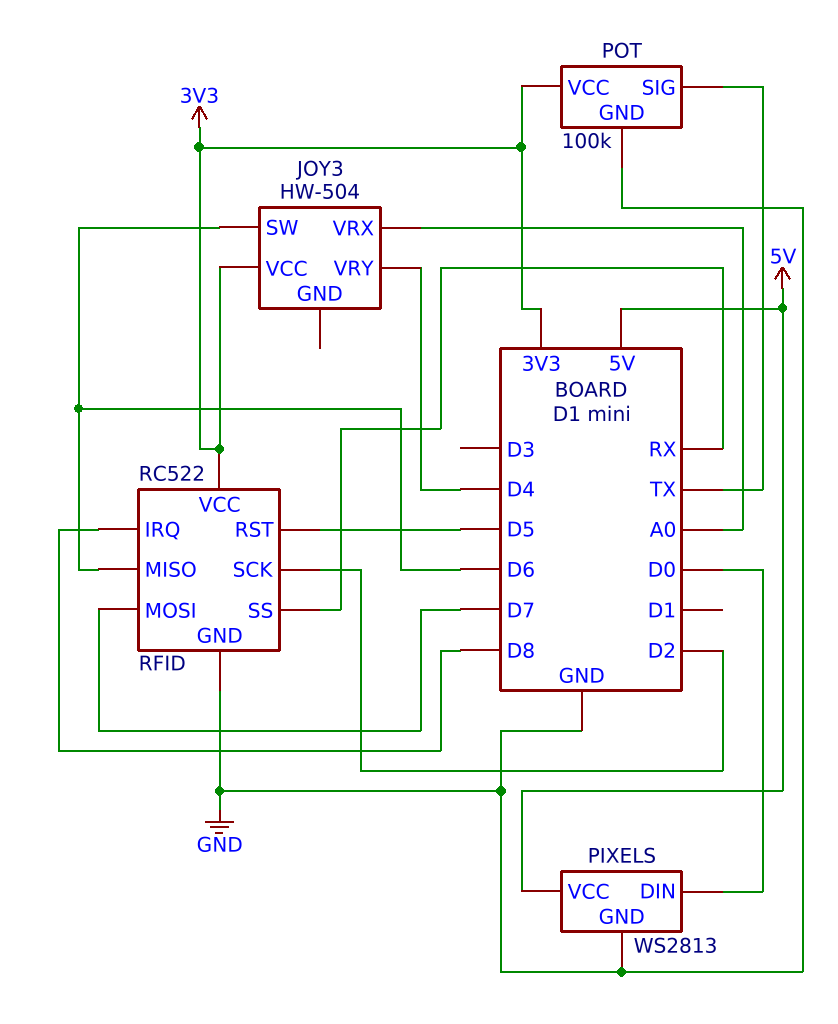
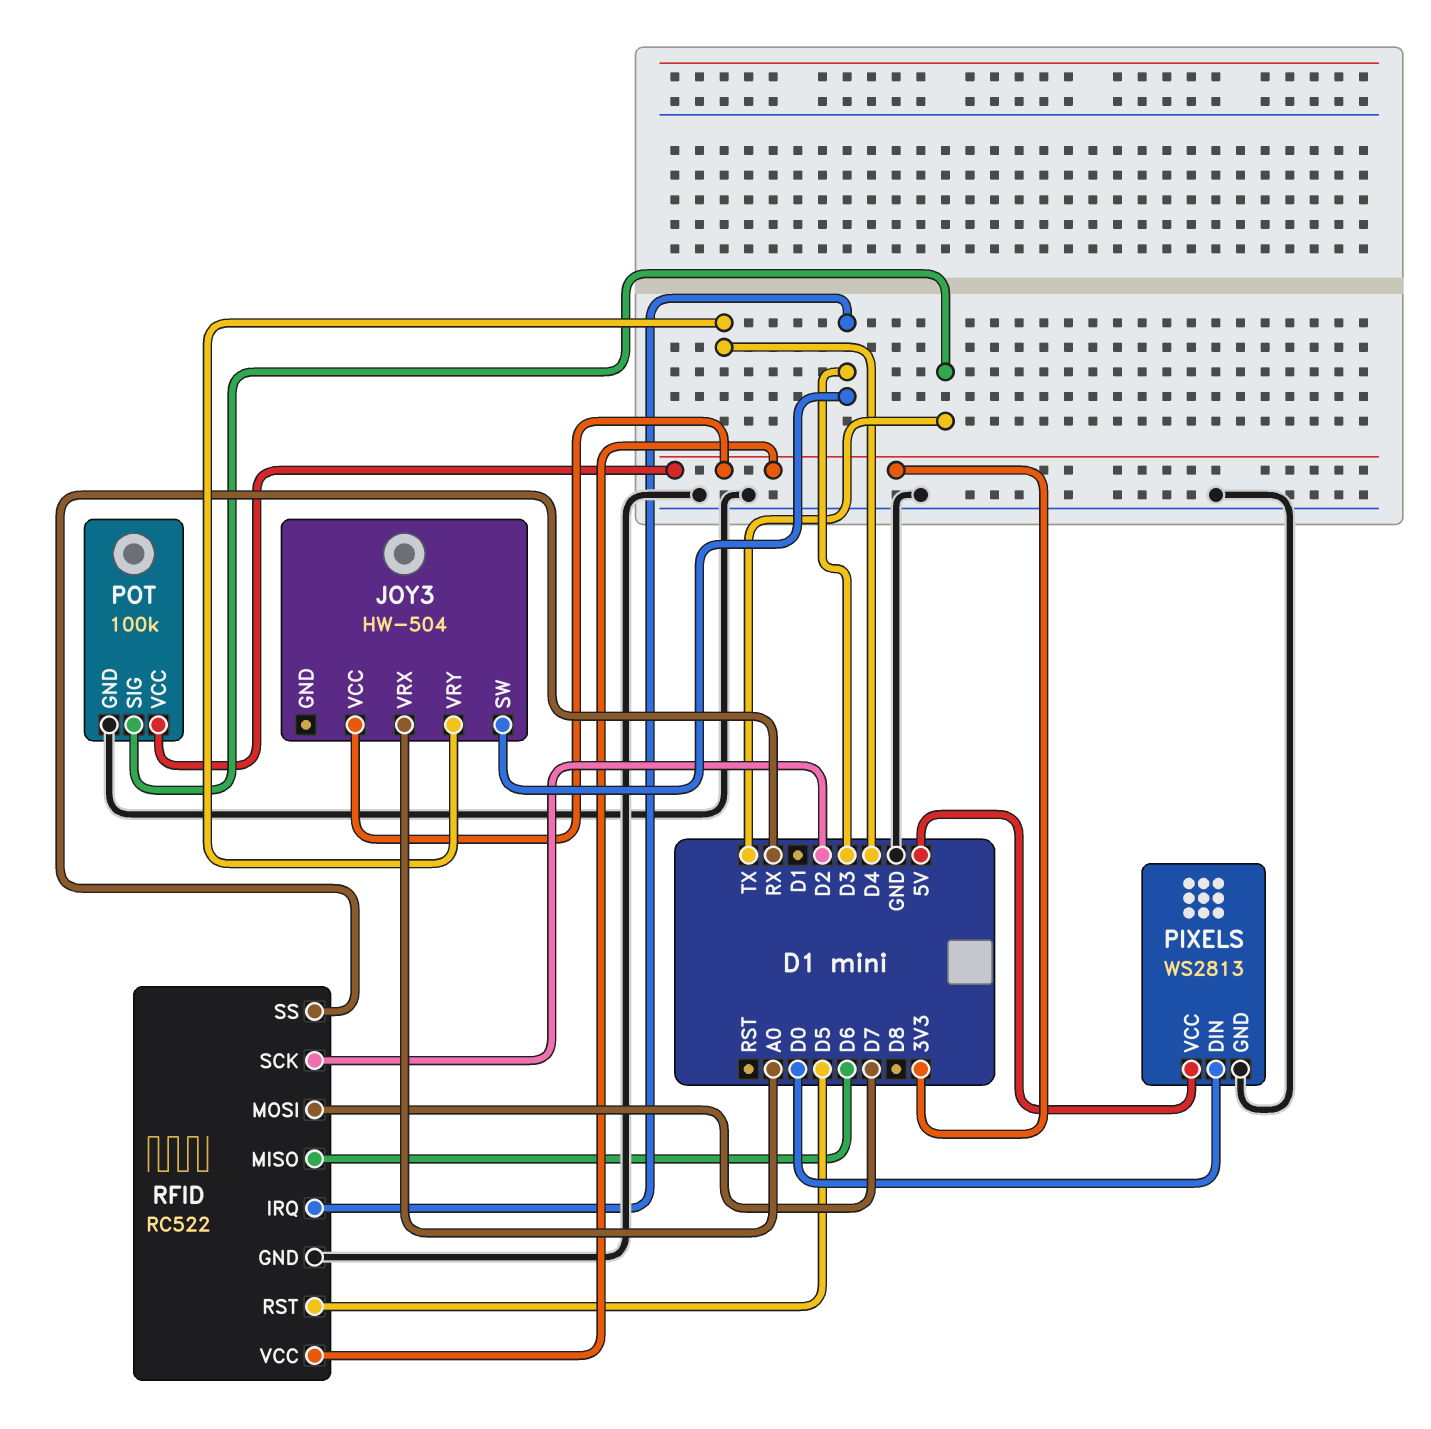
JOY3 pin SW: D6 -> D3
RFID pin IRQ: D8 -> D3

